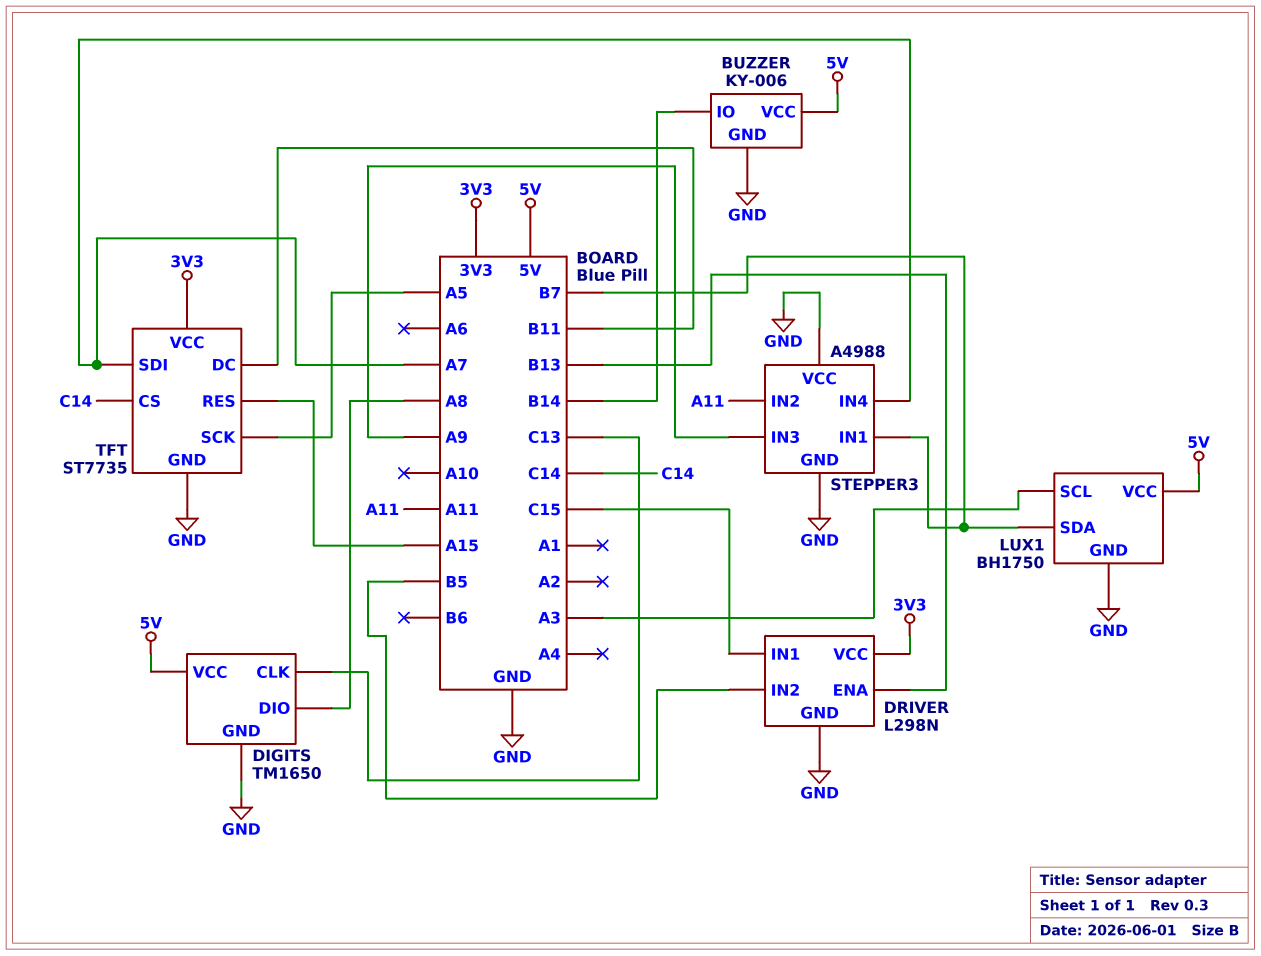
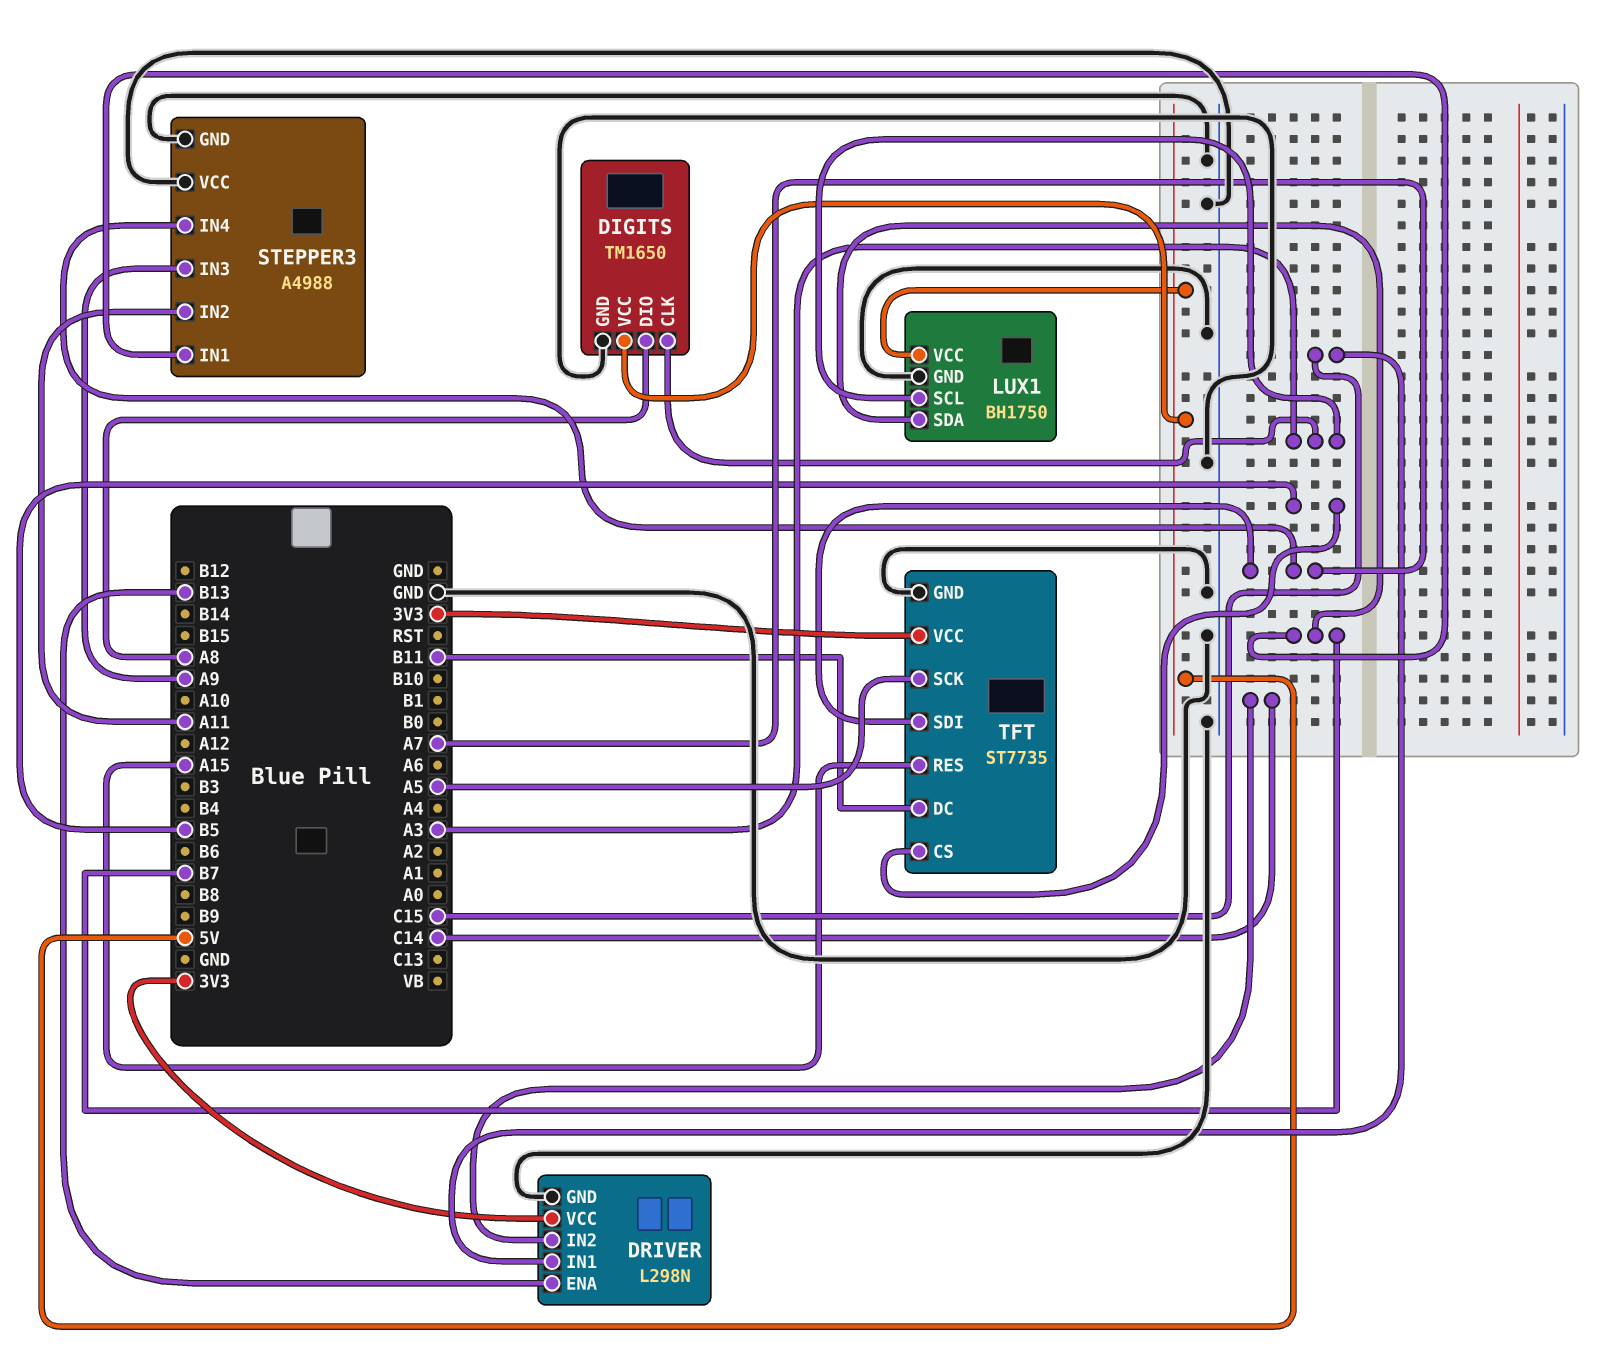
BUZZER: KY-006 -> none
BUZZER pin GND: GND -> none
BUZZER pin IO: B14 -> none
BUZZER pin VCC: 5V -> none
DIGITS pin CLK: C13 -> A3
DRIVER pin IN2: B5 -> C14
TFT pin CS: C14 -> B5

